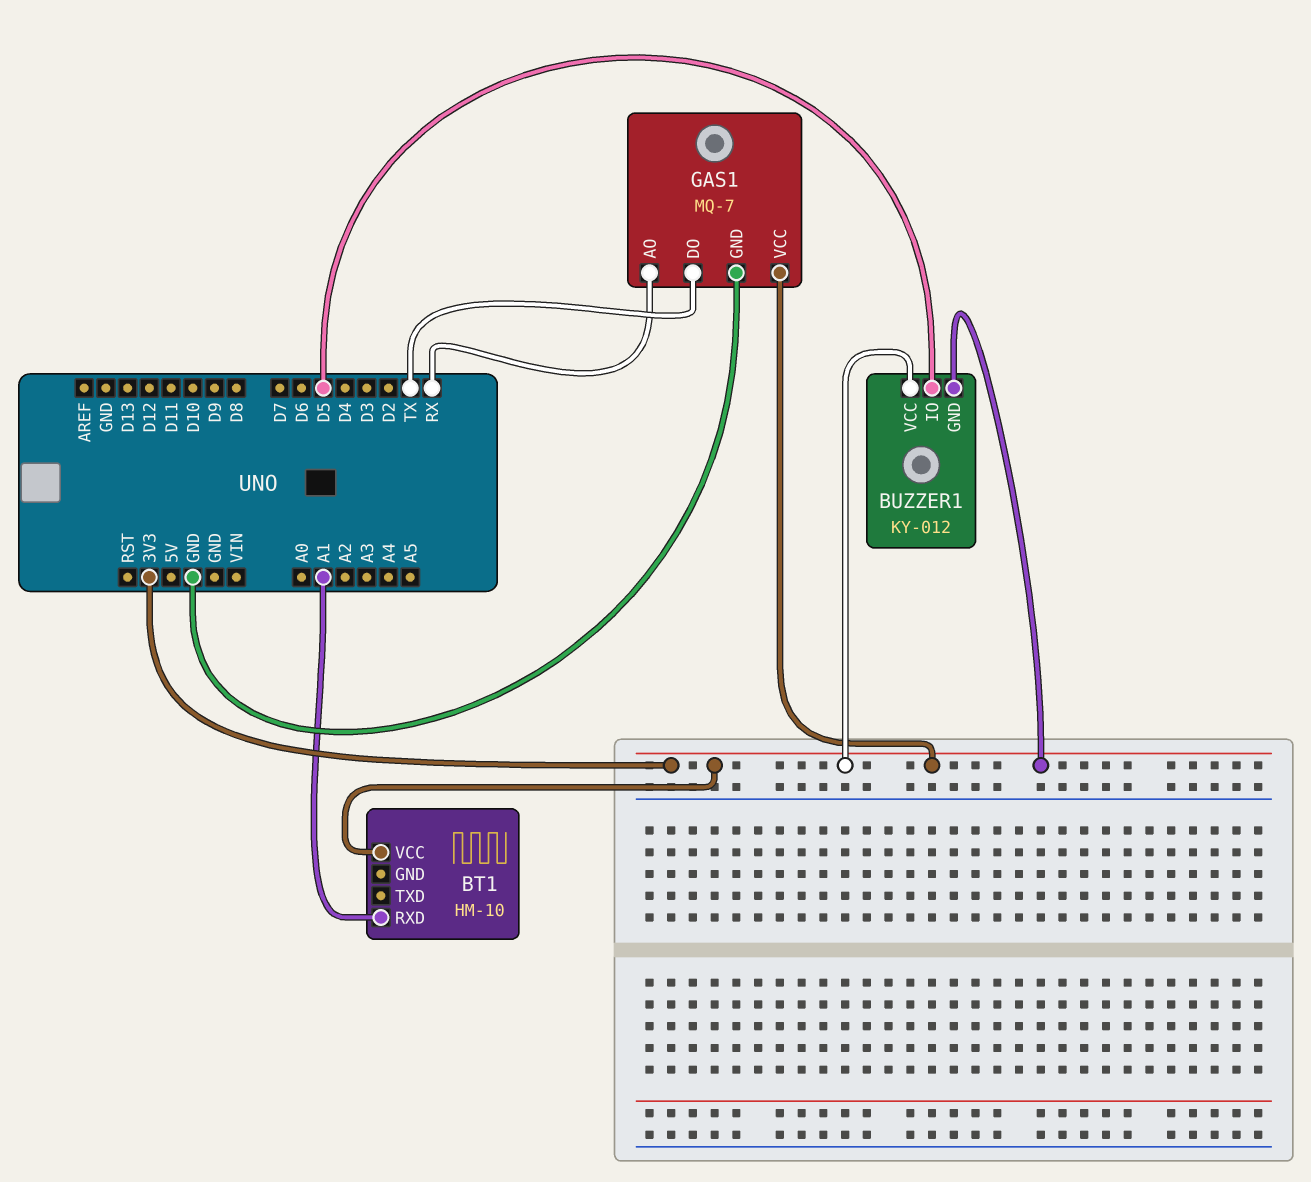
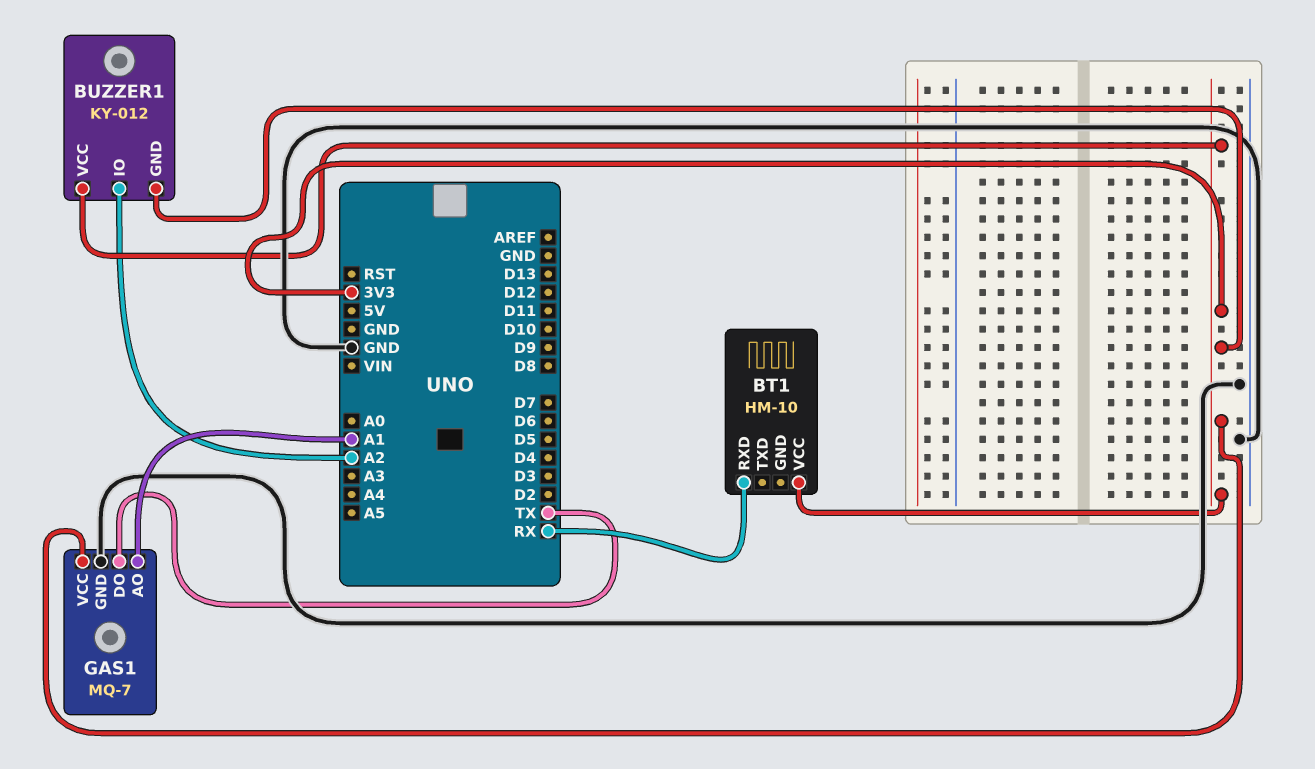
BT1 pin RXD: A1 -> RX
BUZZER1 pin IO: D5 -> A2
GAS1 pin AO: RX -> A1

